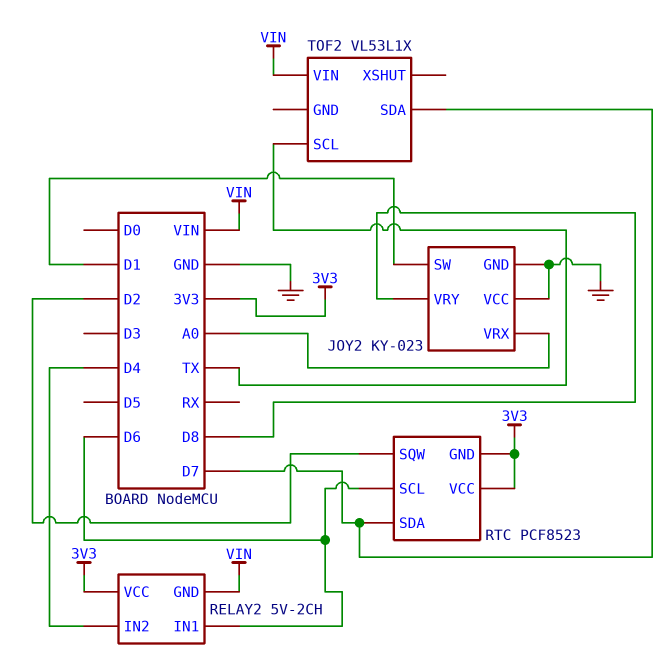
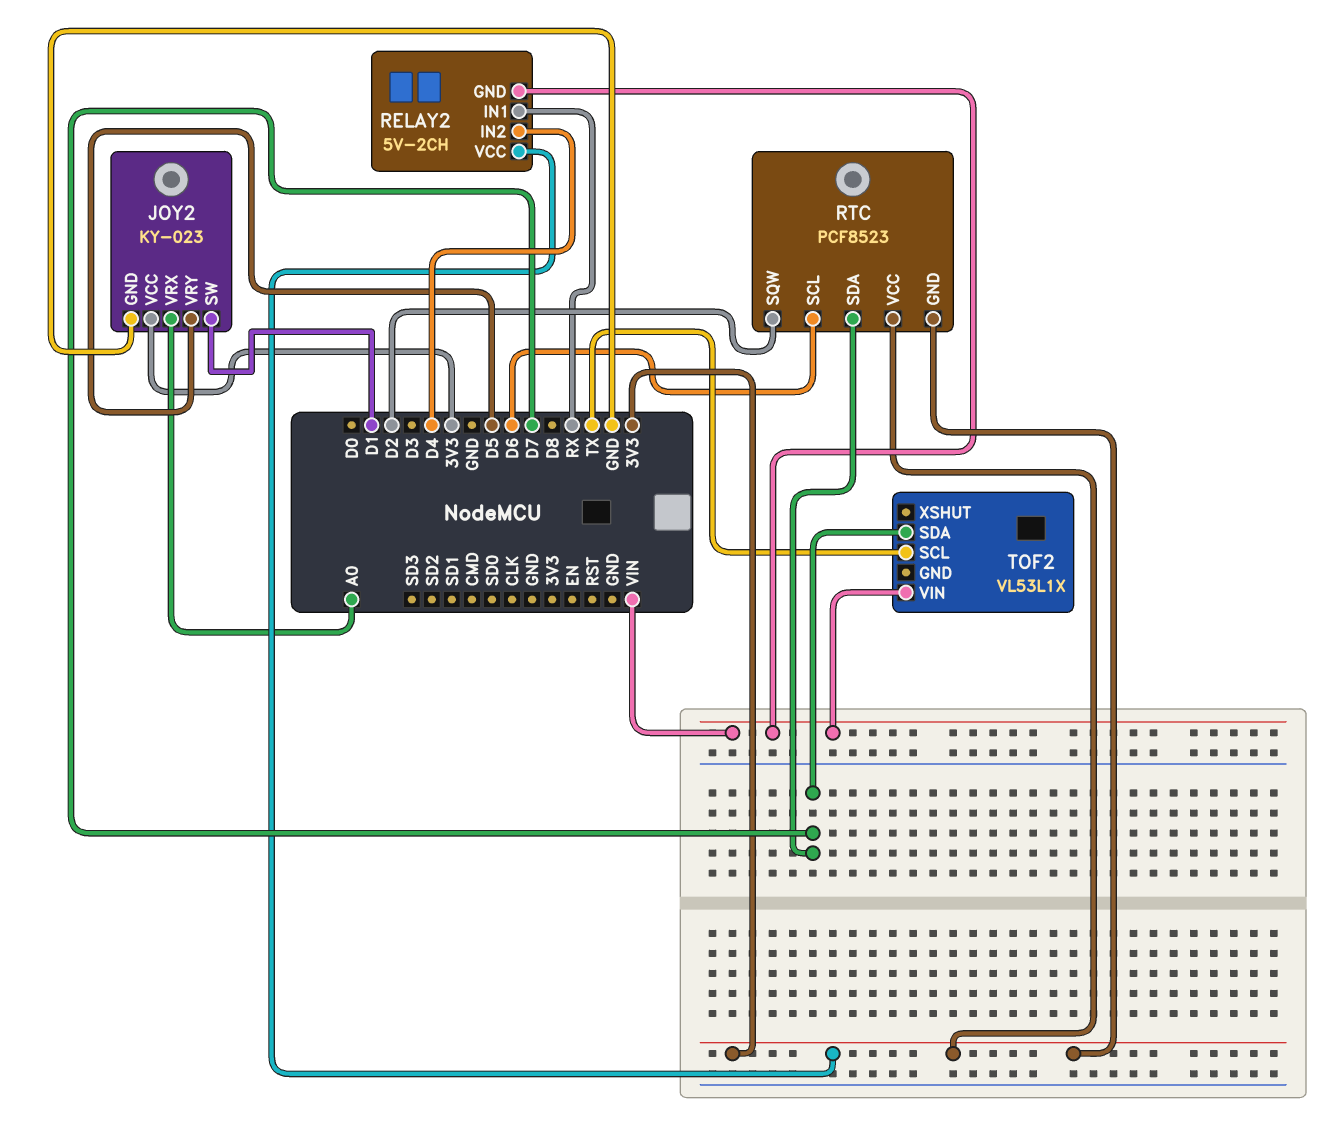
JOY2 pin VCC: GND -> 3V3
JOY2 pin VRY: D8 -> D5
RELAY2 pin IN1: D6 -> RX

